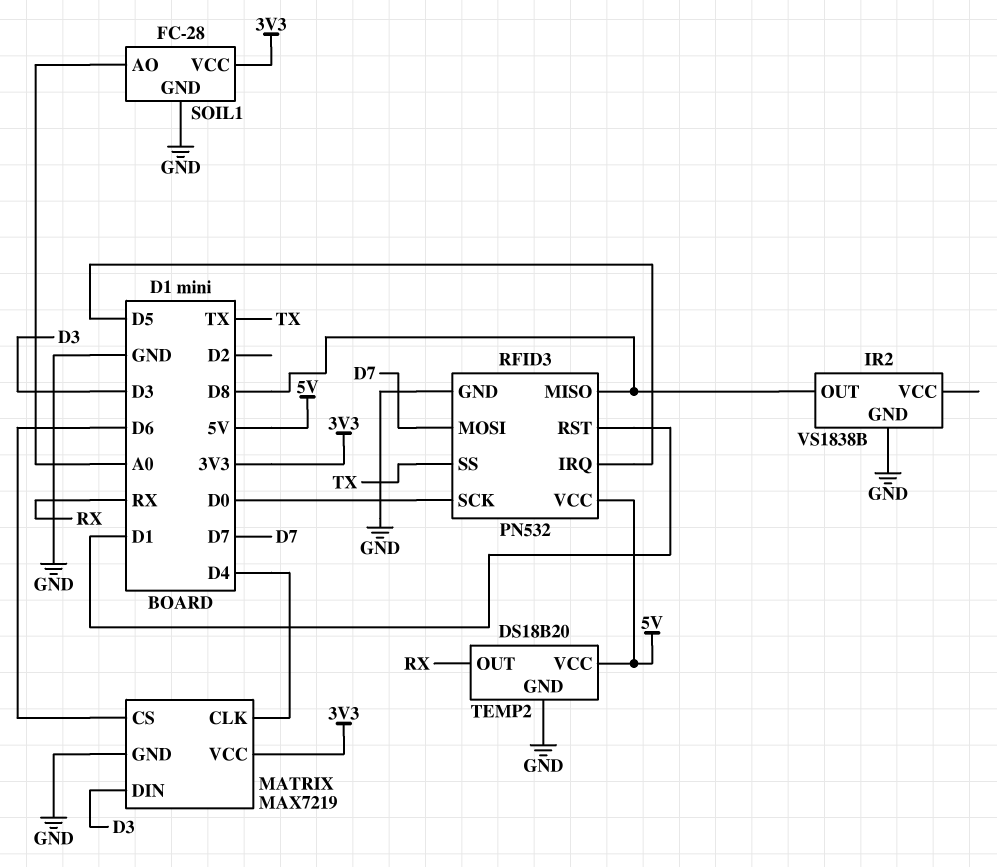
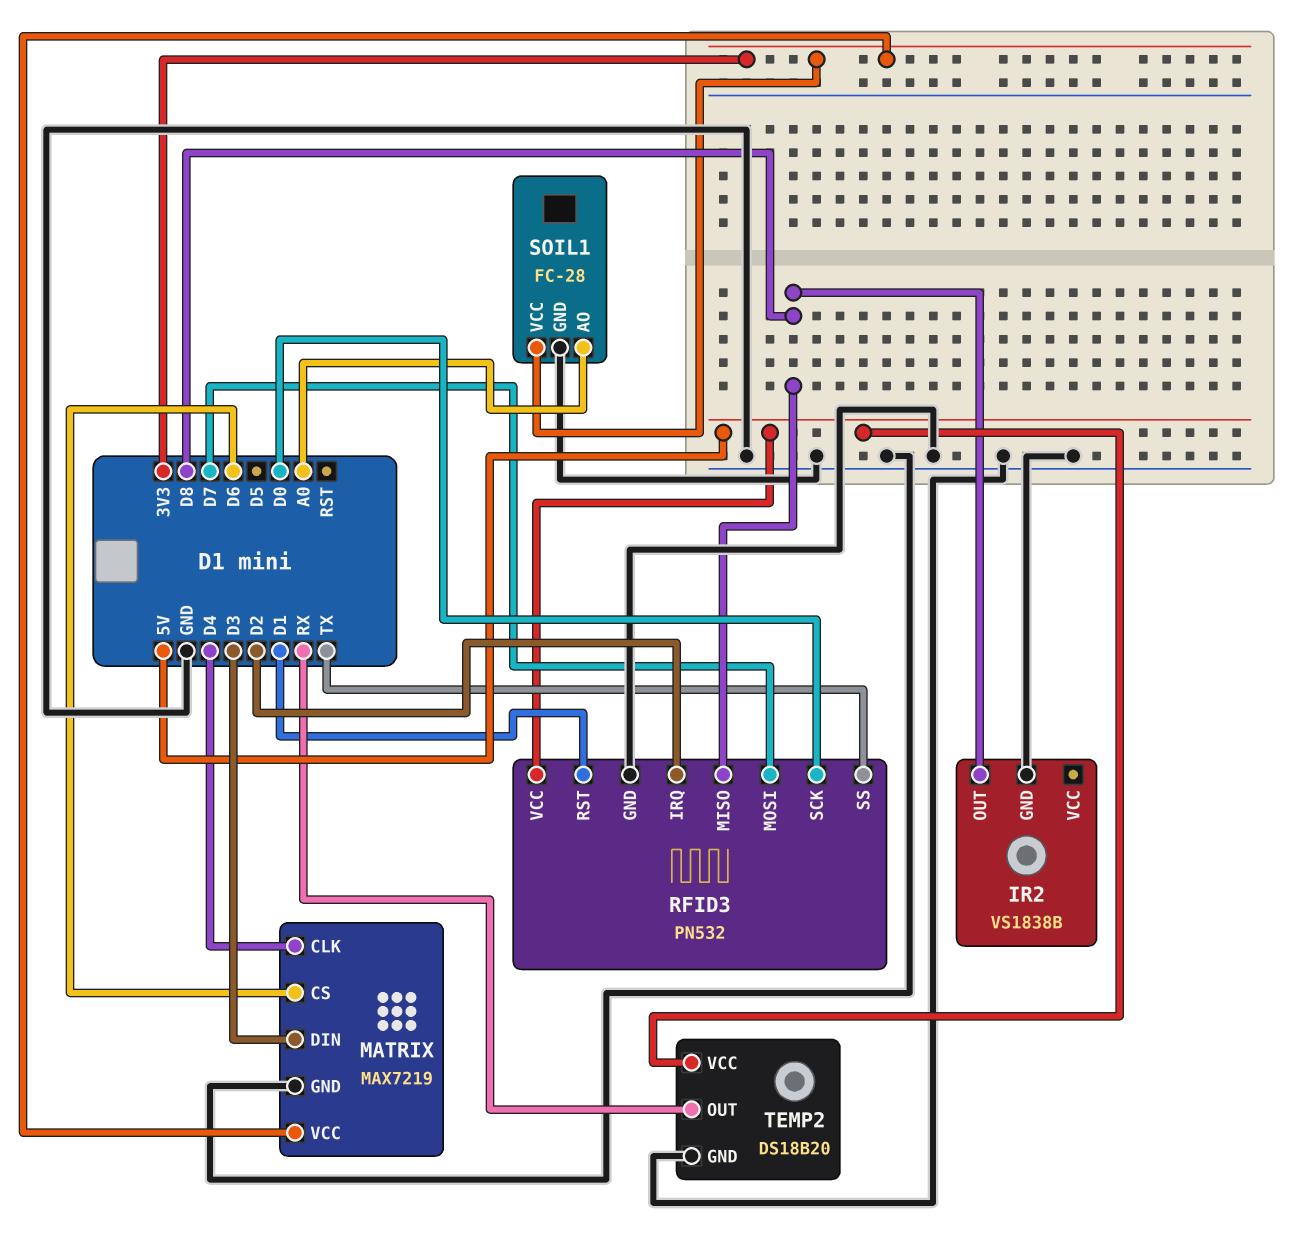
RFID3 pin IRQ: D5 -> D2

